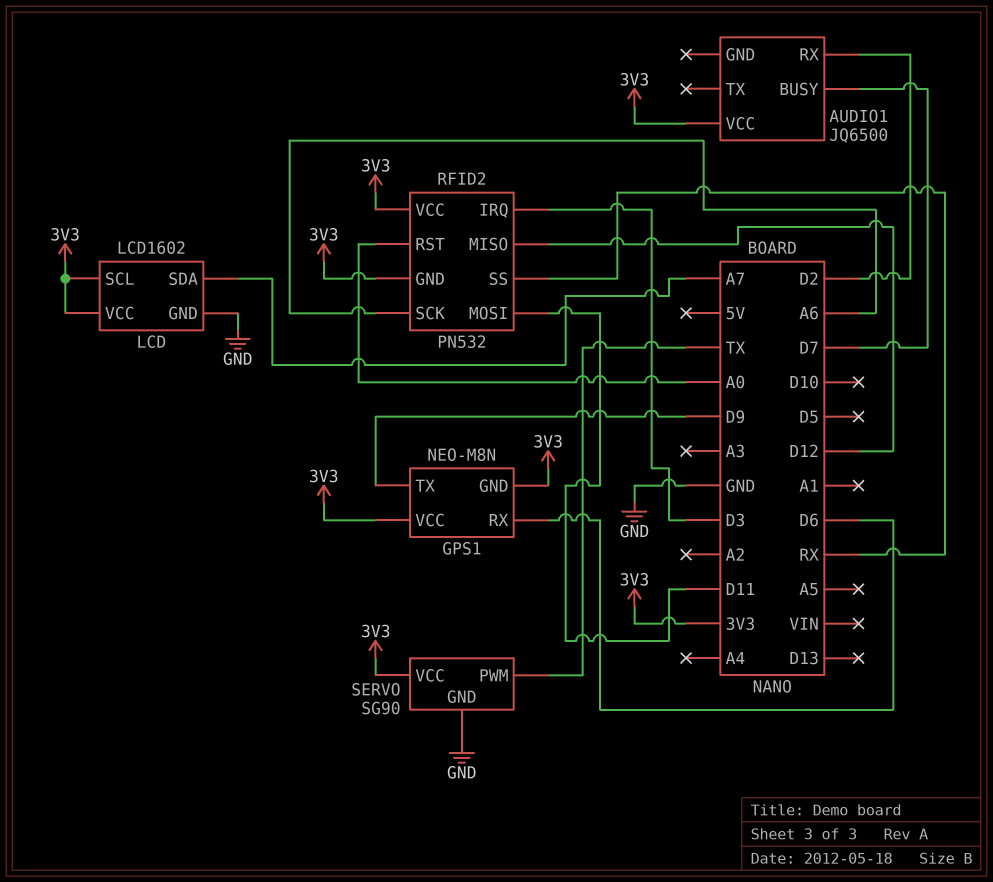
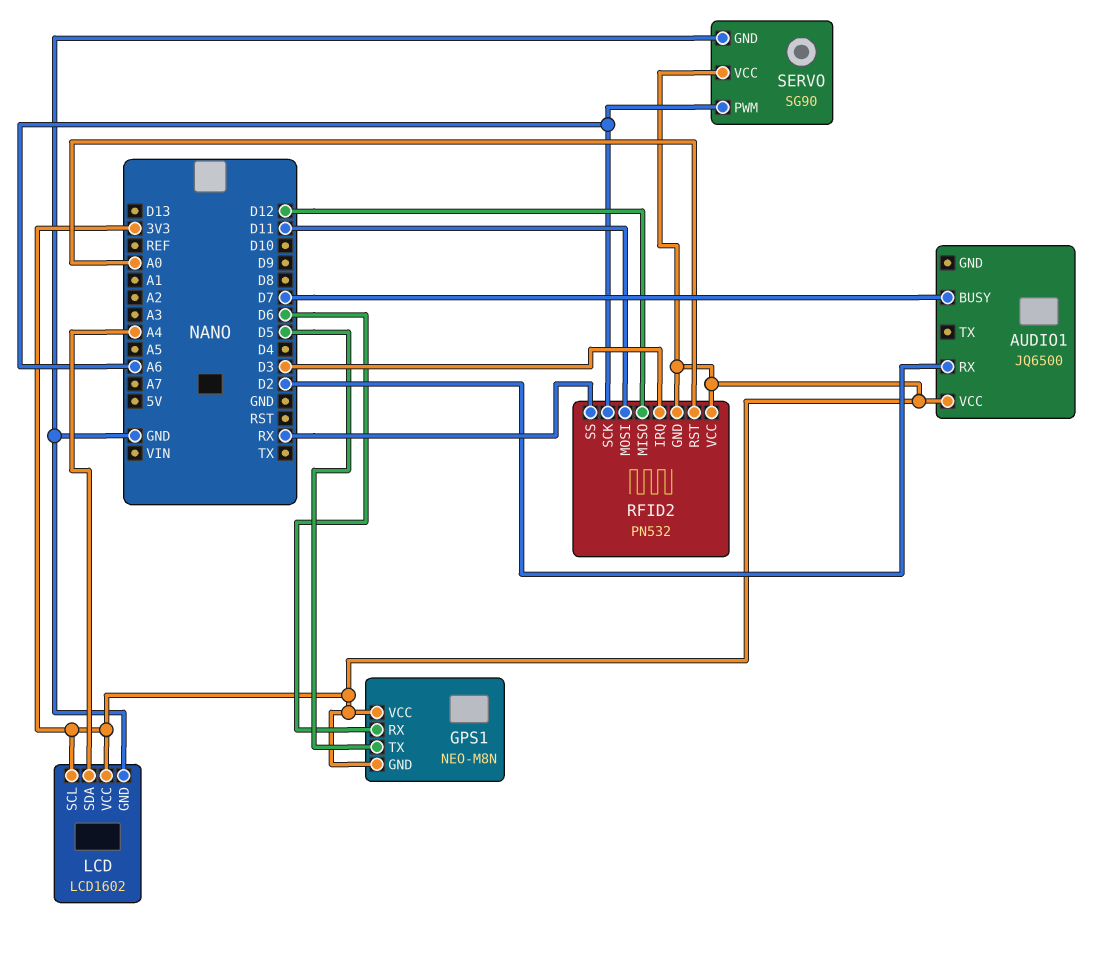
GPS1 pin TX: D9 -> D5
LCD pin SDA: A7 -> A4
SERVO pin PWM: TX -> A6

